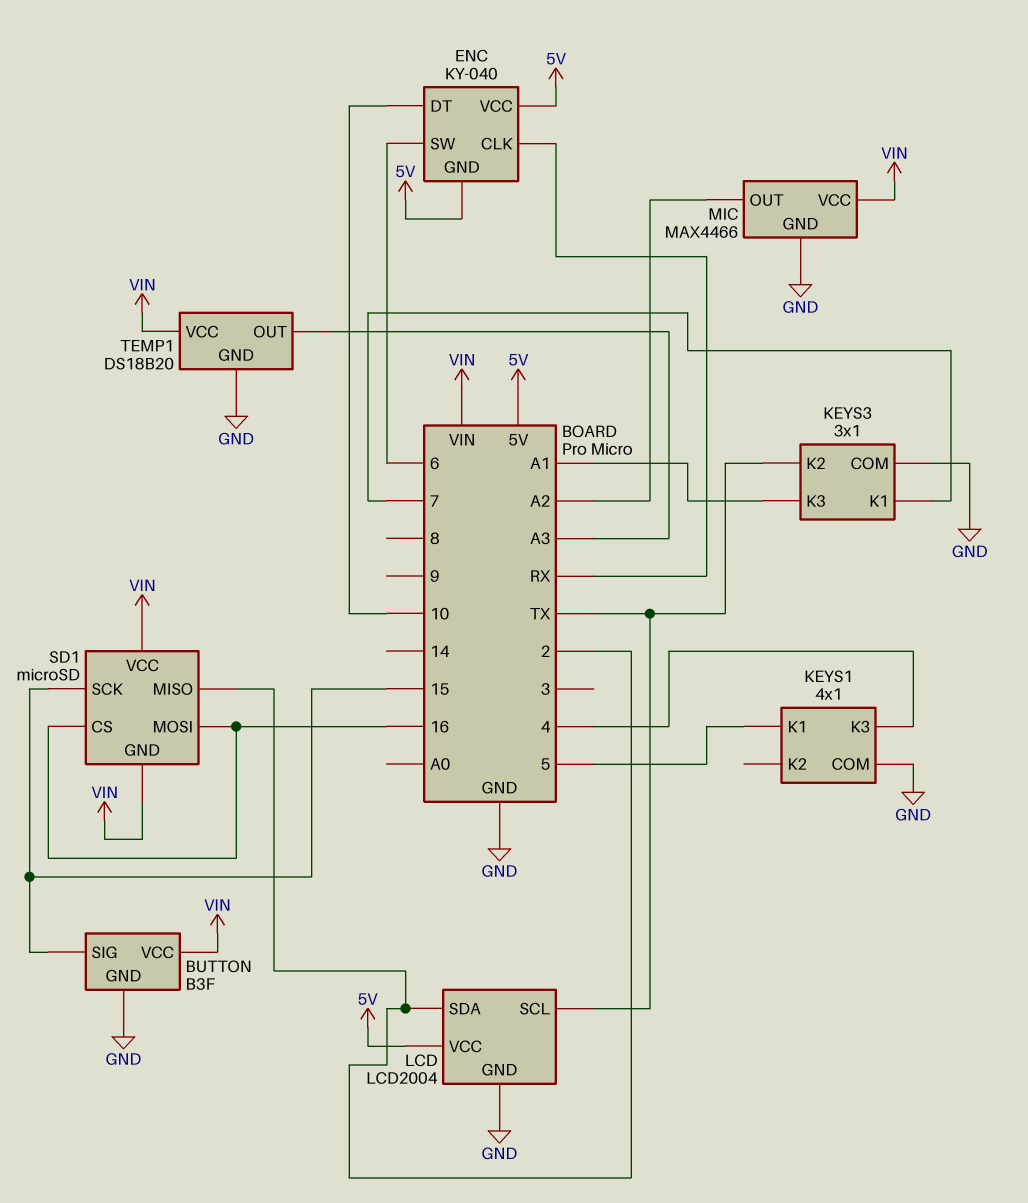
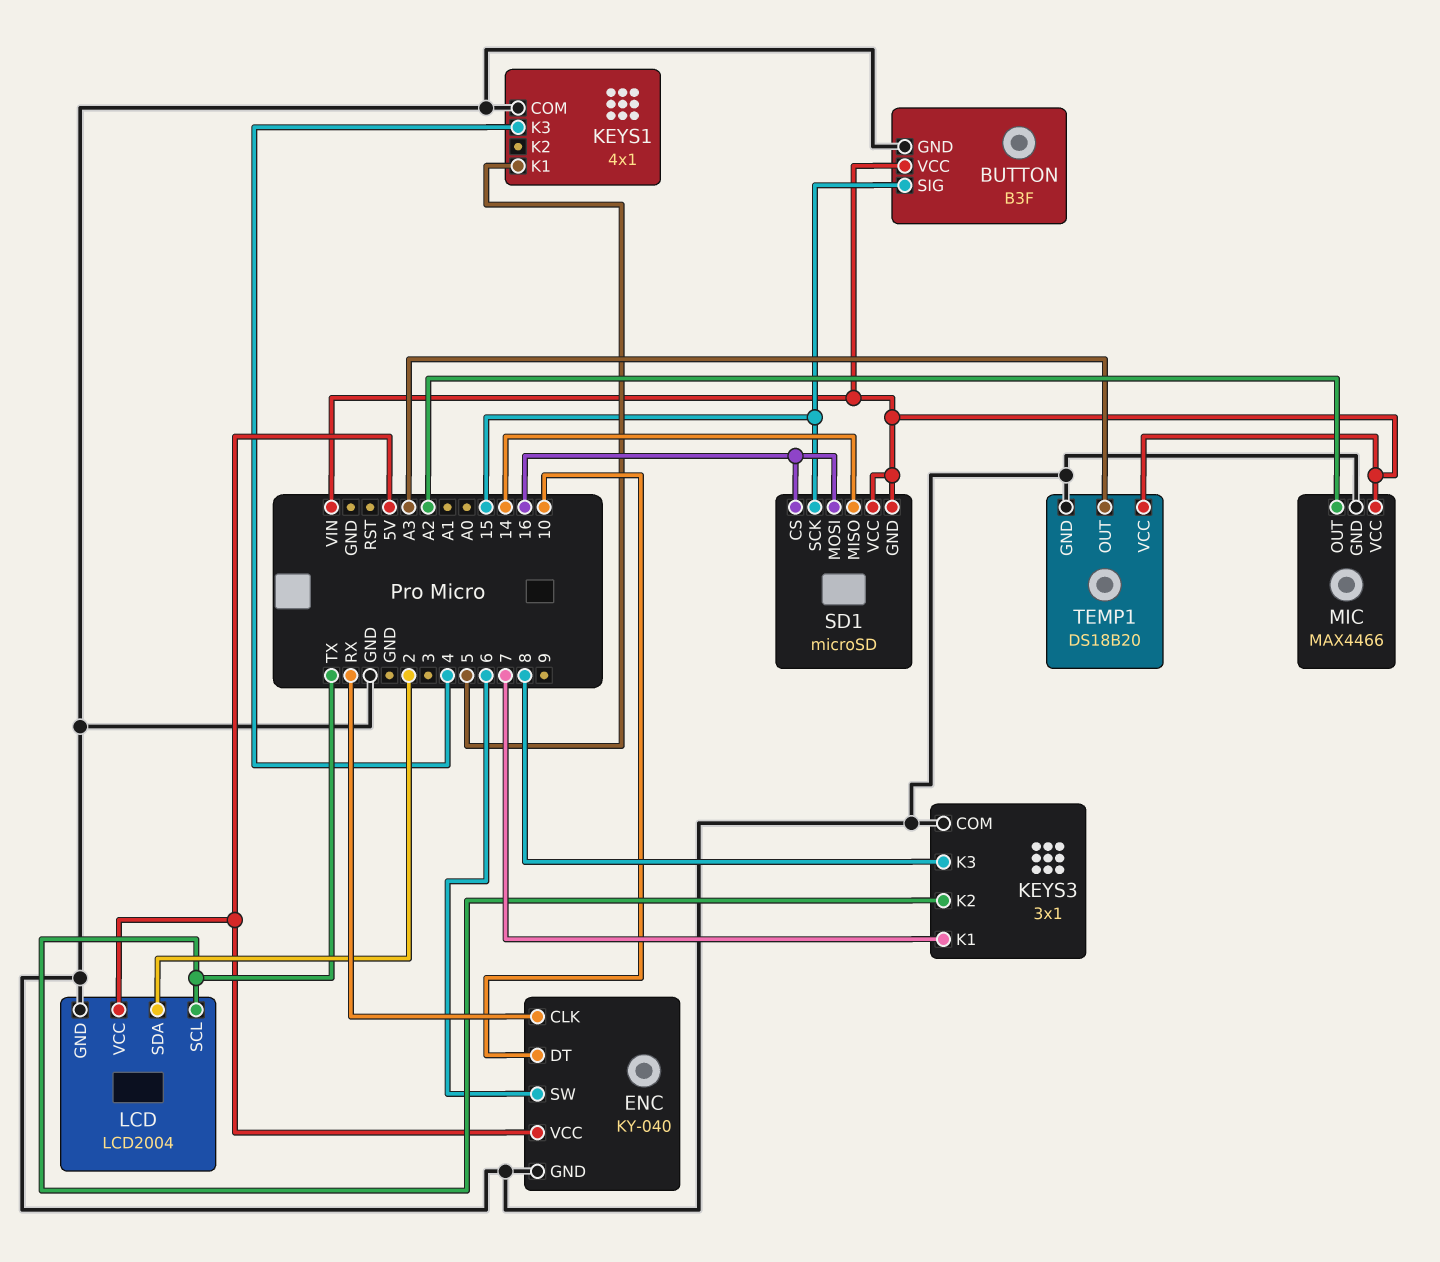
ENC pin GND: 5V -> GND
KEYS3 pin K3: A1 -> 8
SD1 pin MISO: 2 -> 14

